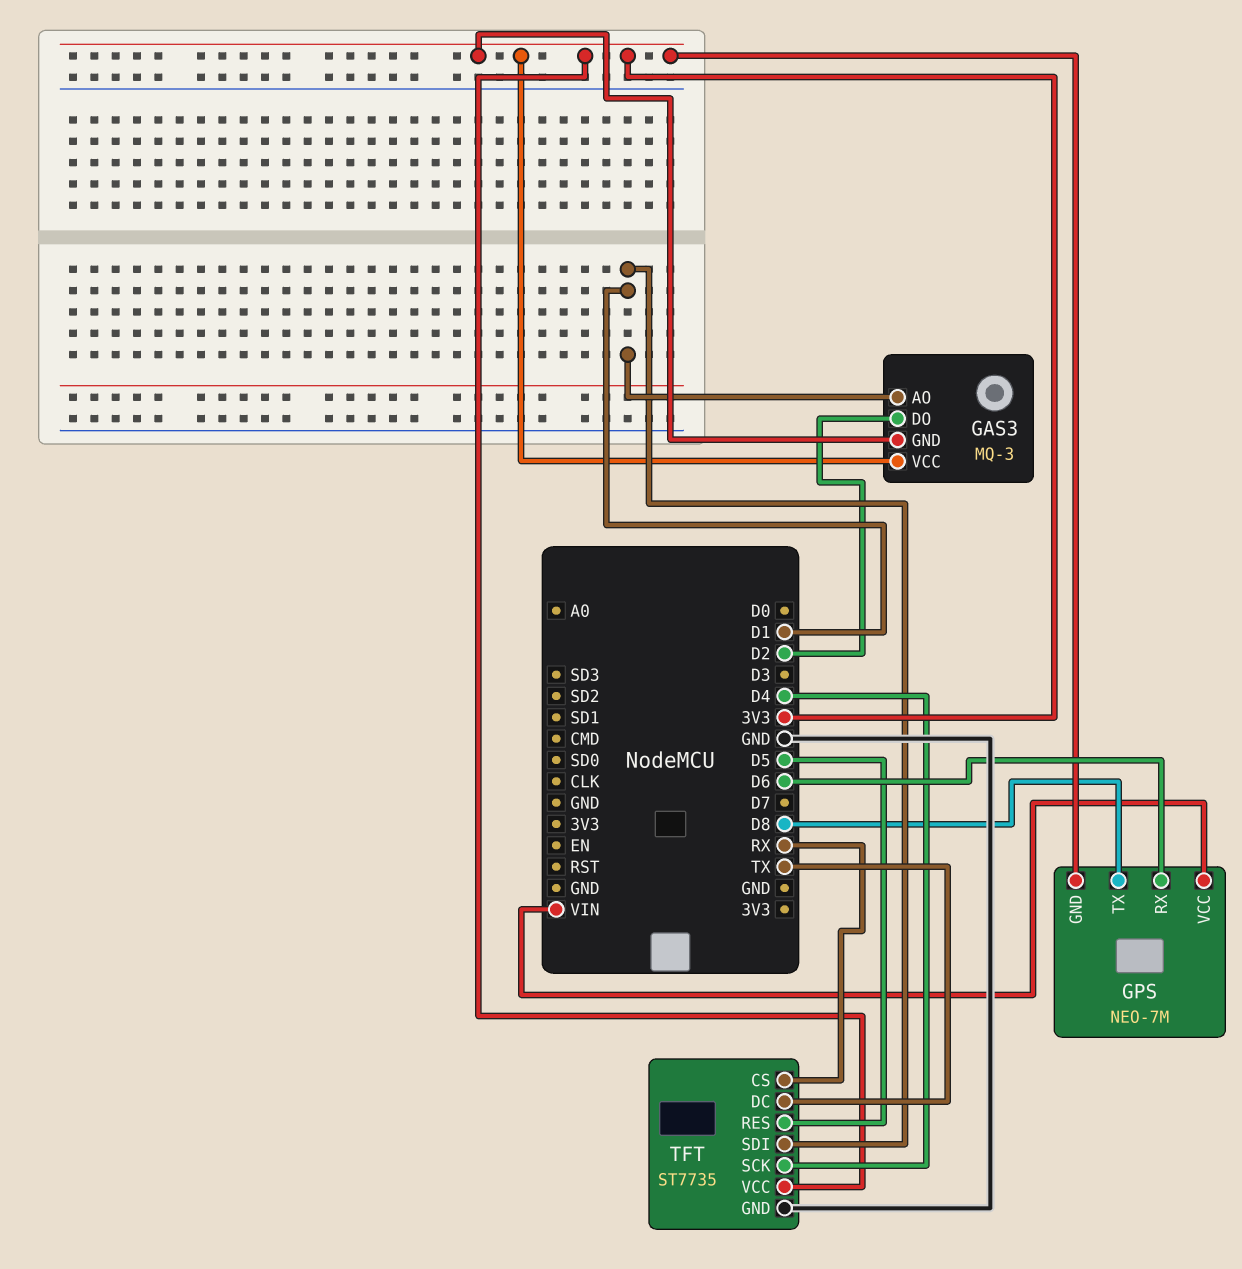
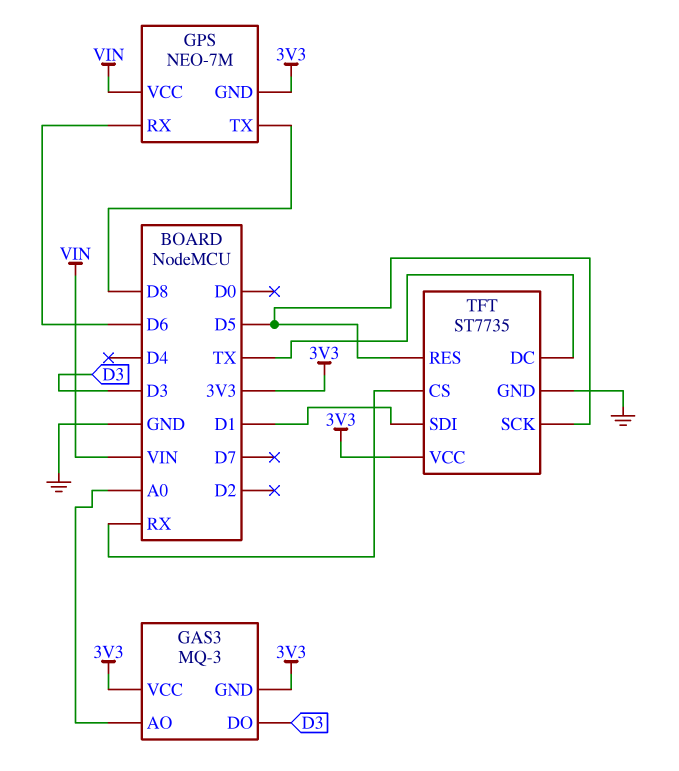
GAS3 pin AO: D1 -> A0
GAS3 pin DO: D2 -> D3
TFT pin SCK: D4 -> D5

